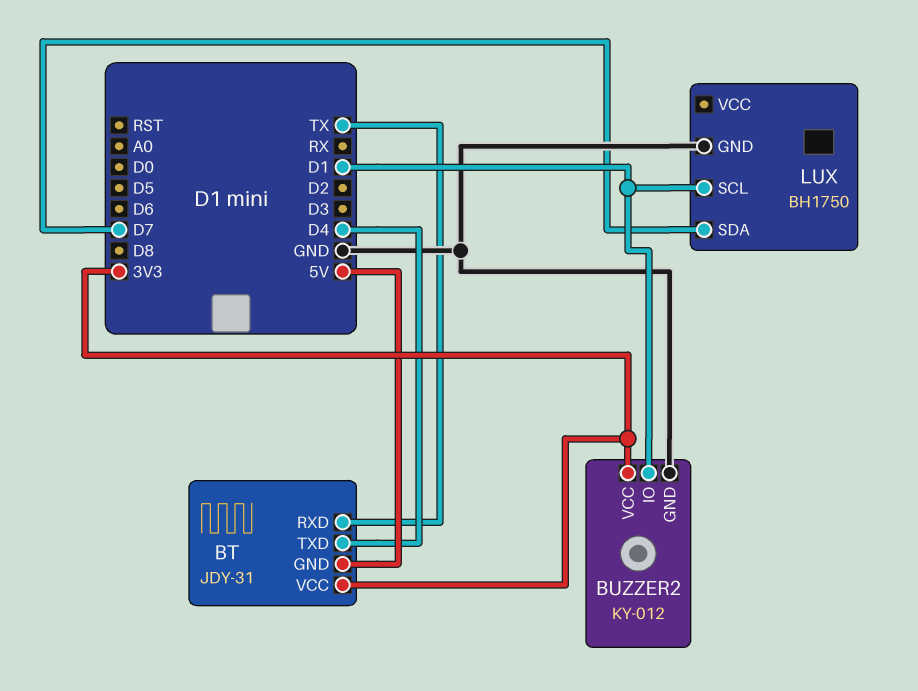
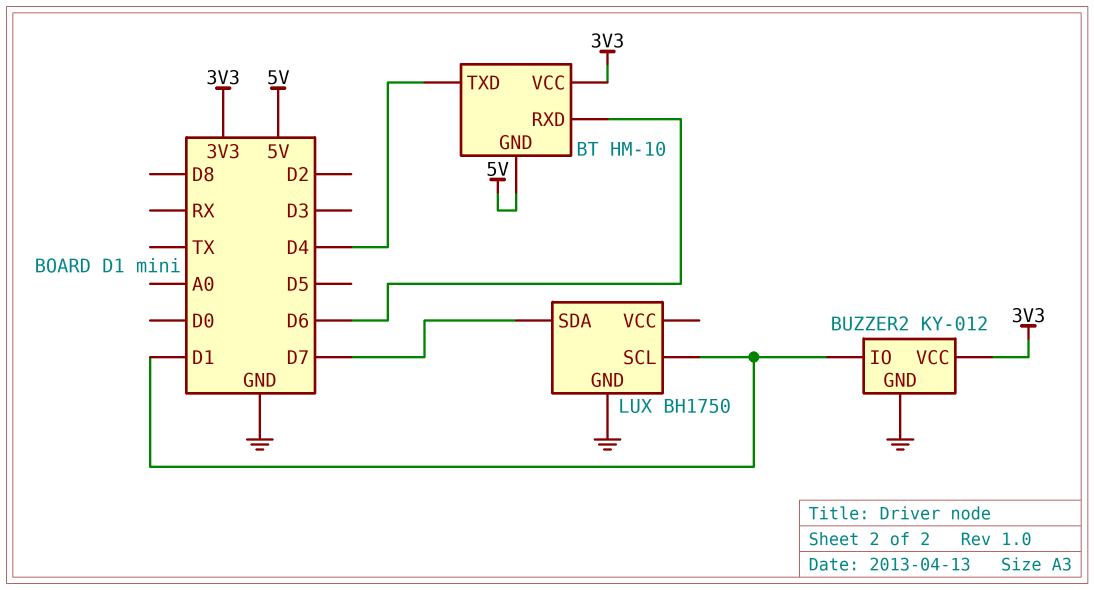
BT: JDY-31 -> HM-10
BT pin RXD: TX -> D6

